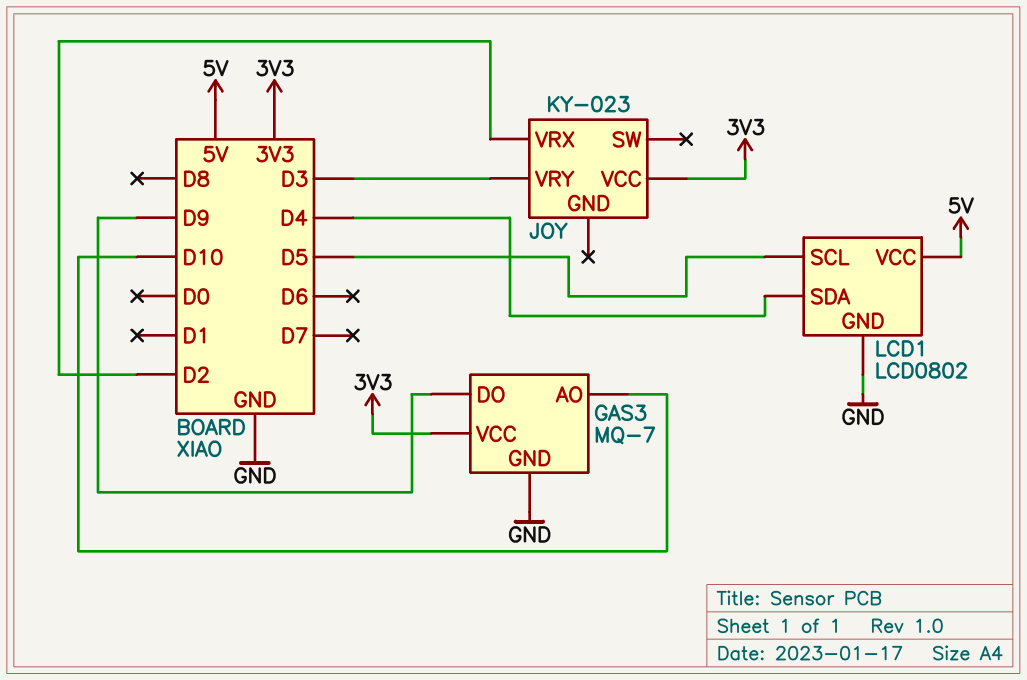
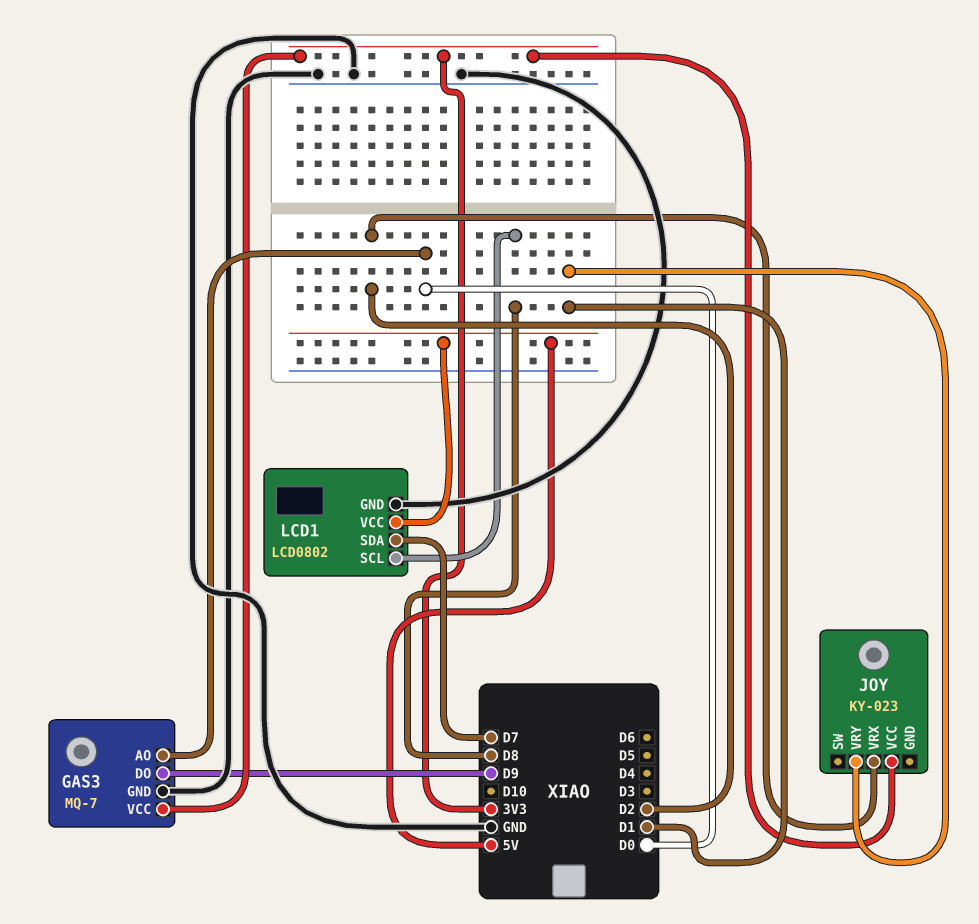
GAS3 pin AO: D10 -> D0
JOY pin VRY: D3 -> D1
LCD1 pin SCL: D5 -> D8
LCD1 pin SDA: D4 -> D7

